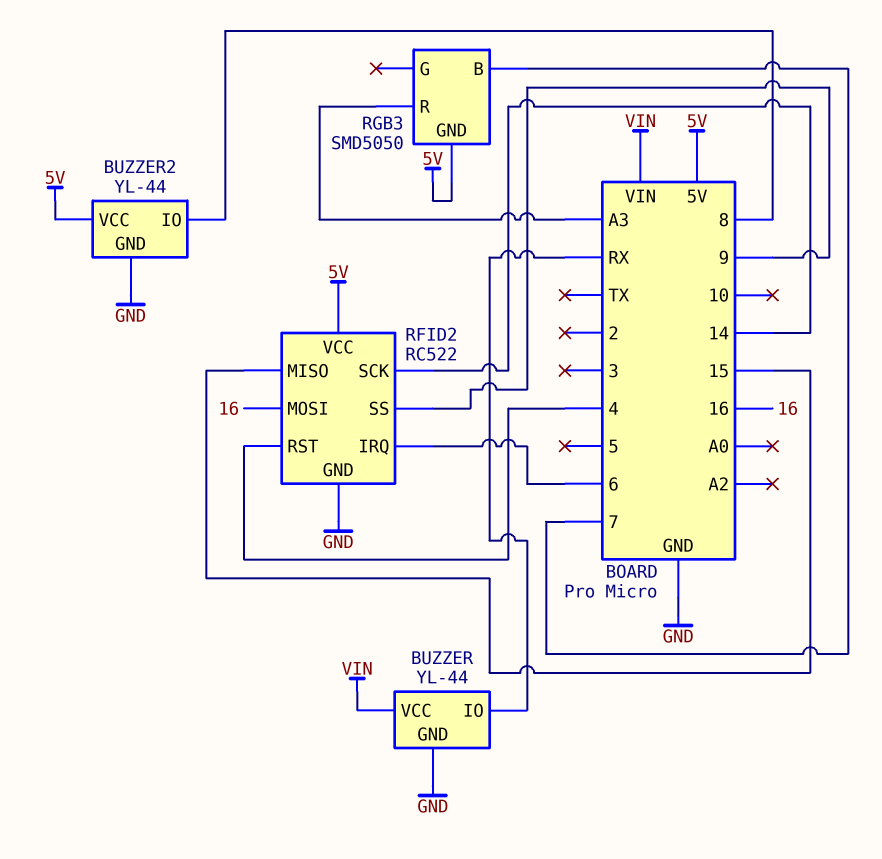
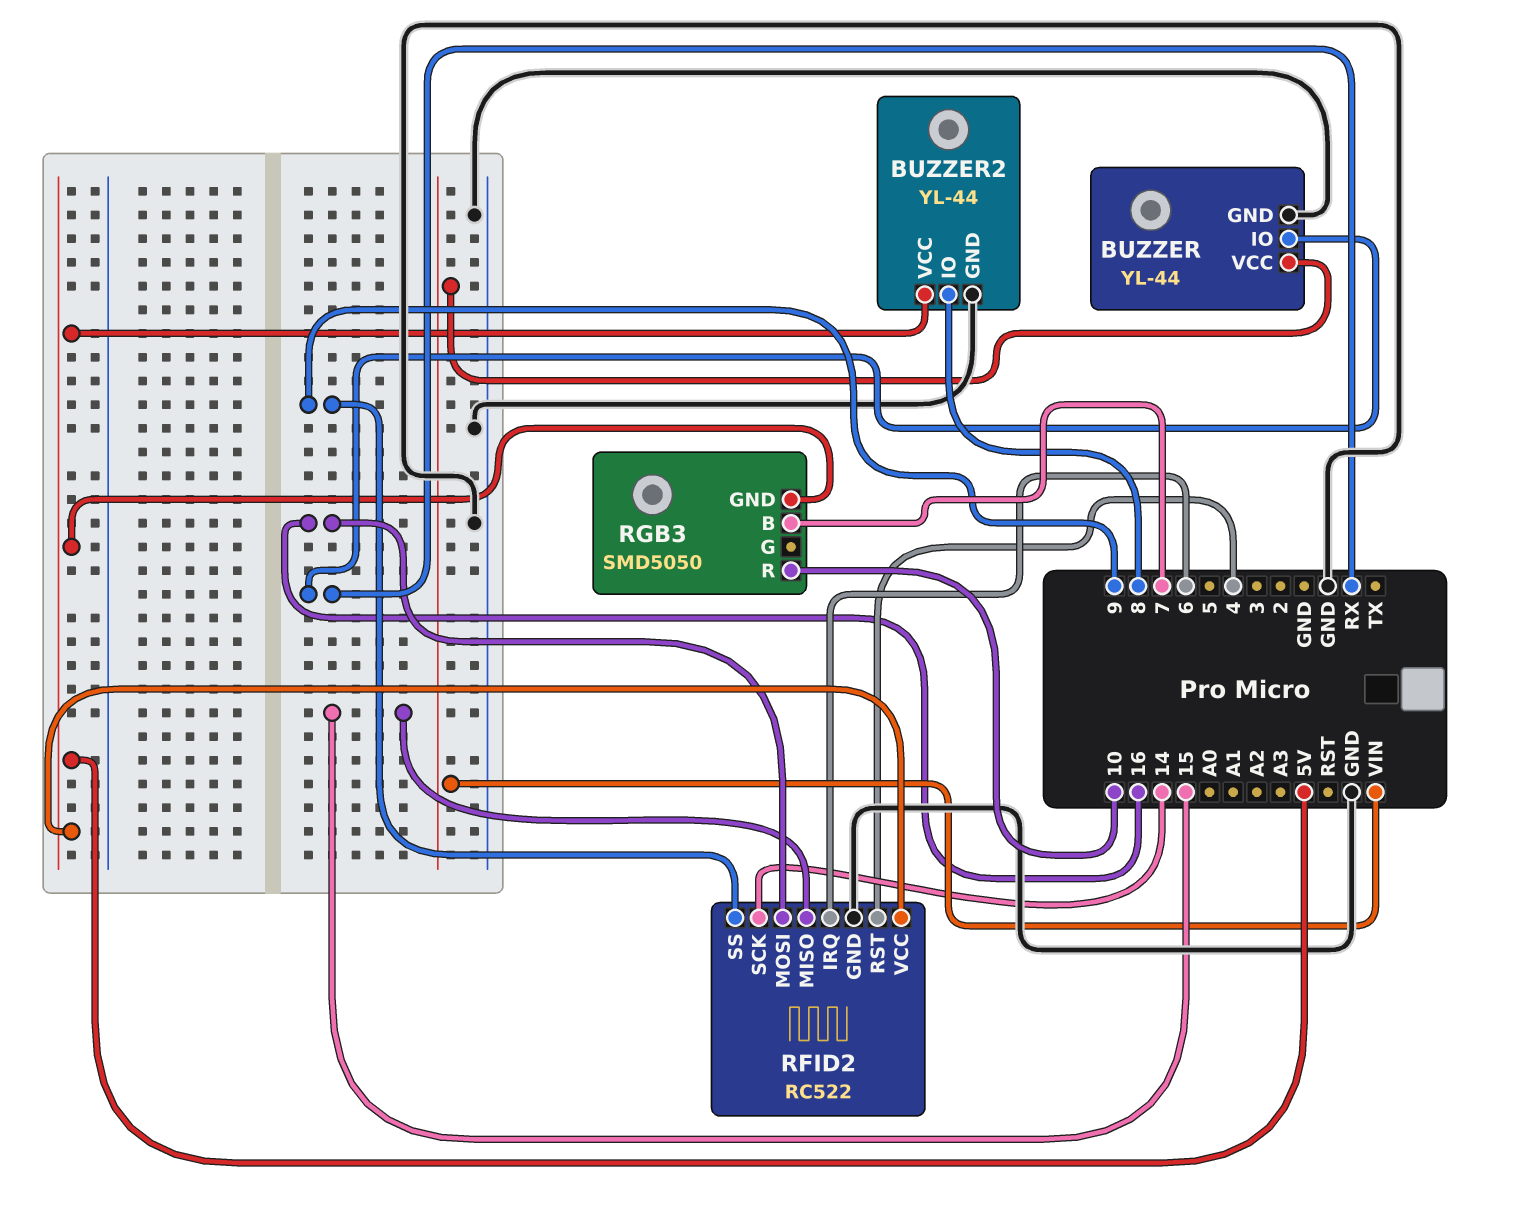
RGB3 pin R: A3 -> 10

